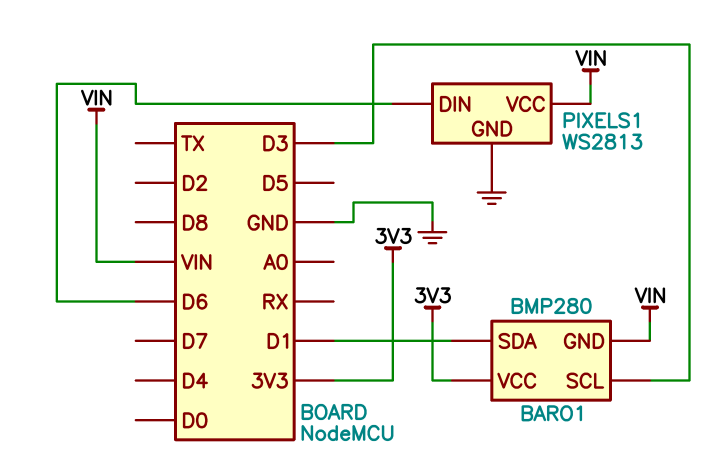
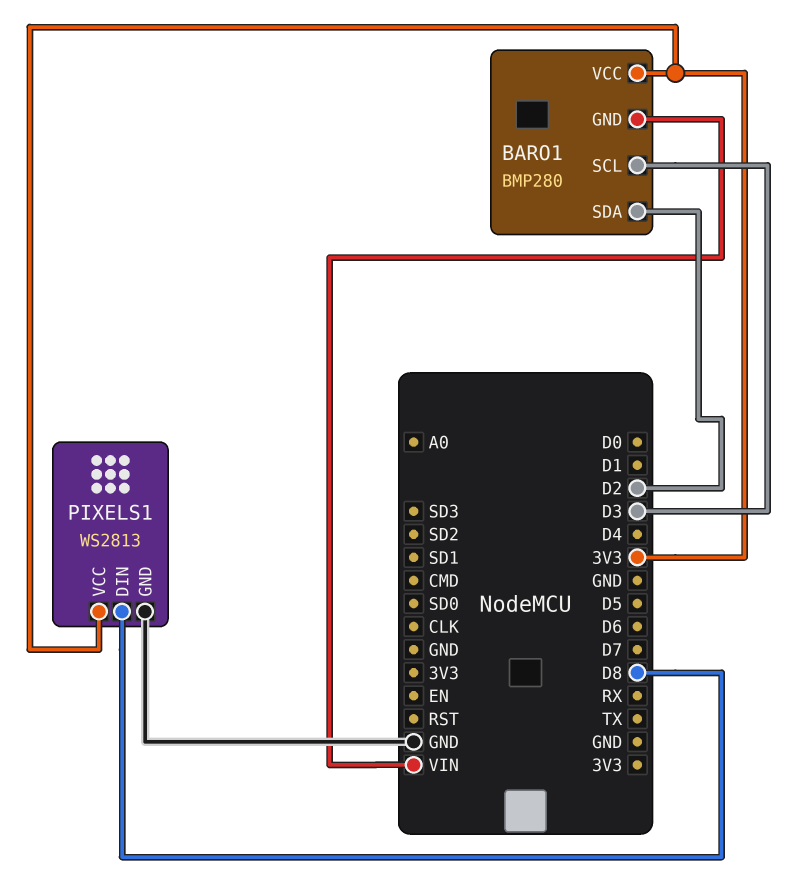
BARO1 pin SDA: D1 -> D2
PIXELS1 pin DIN: D6 -> D8
PIXELS1 pin VCC: VIN -> 3V3

